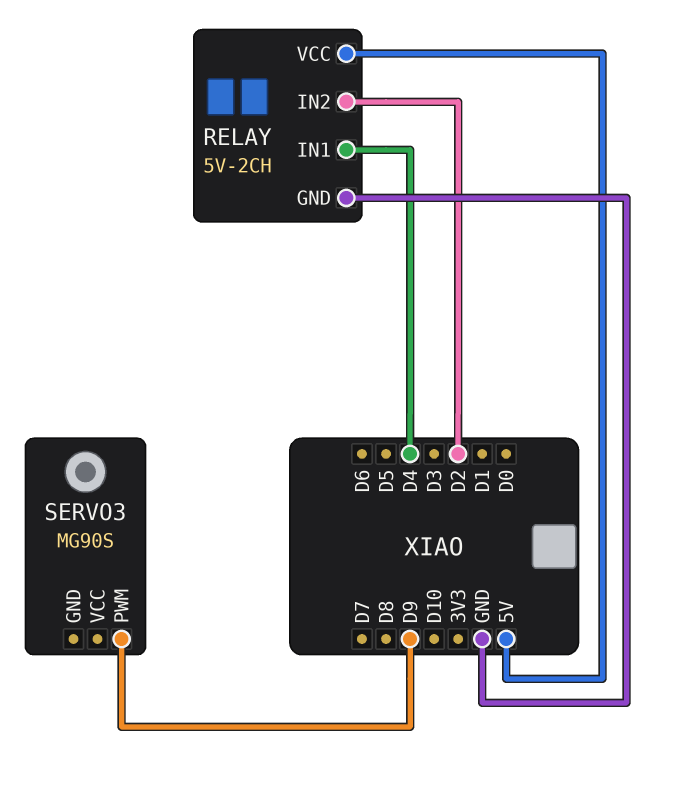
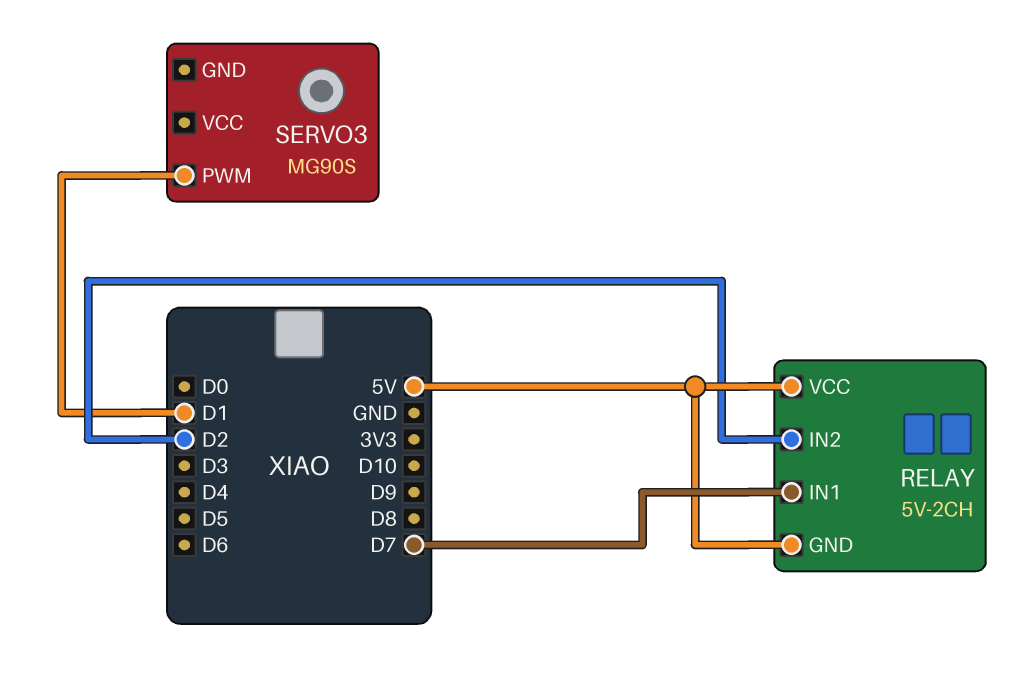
RELAY pin GND: GND -> 5V
RELAY pin IN1: D4 -> D7
SERVO3 pin PWM: D9 -> D1

